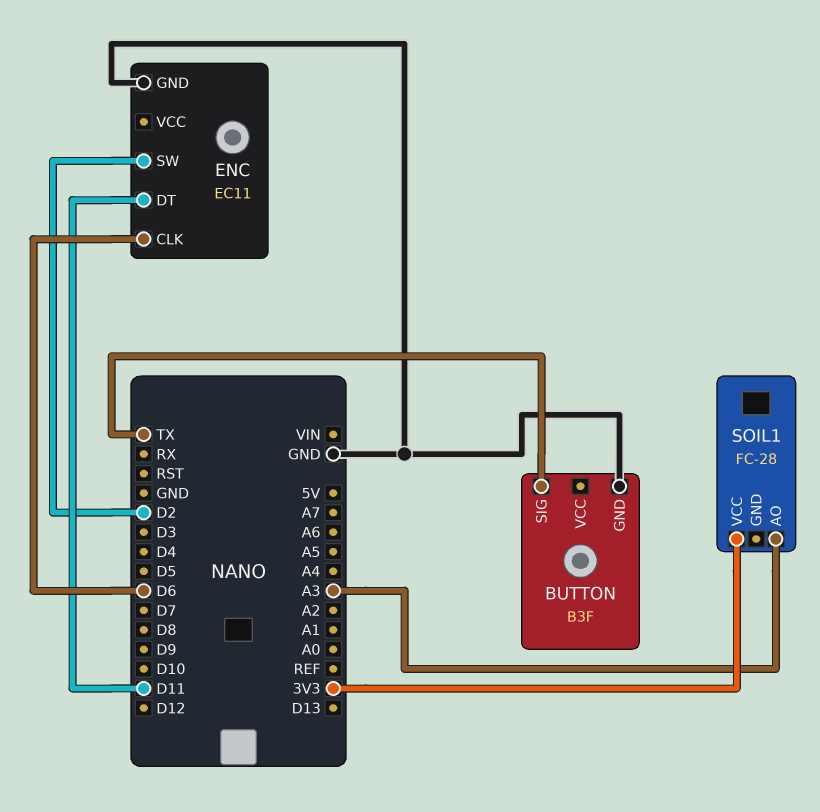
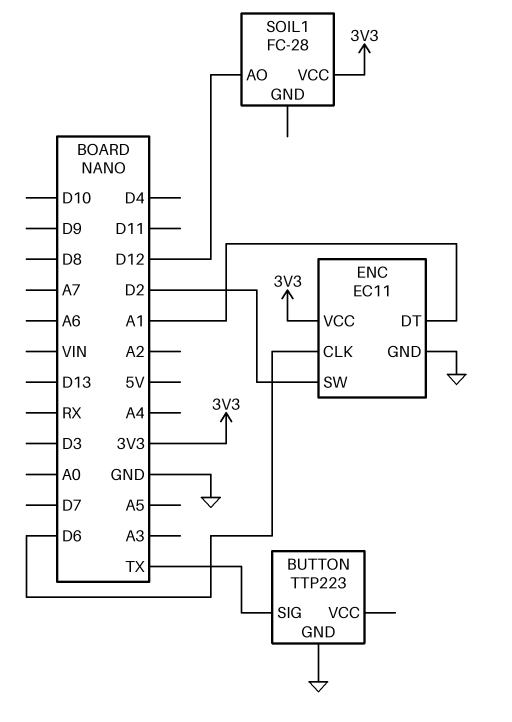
BUTTON: B3F -> TTP223
ENC pin DT: D11 -> A1
ENC pin VCC: none -> 3V3
SOIL1 pin AO: A3 -> D12

